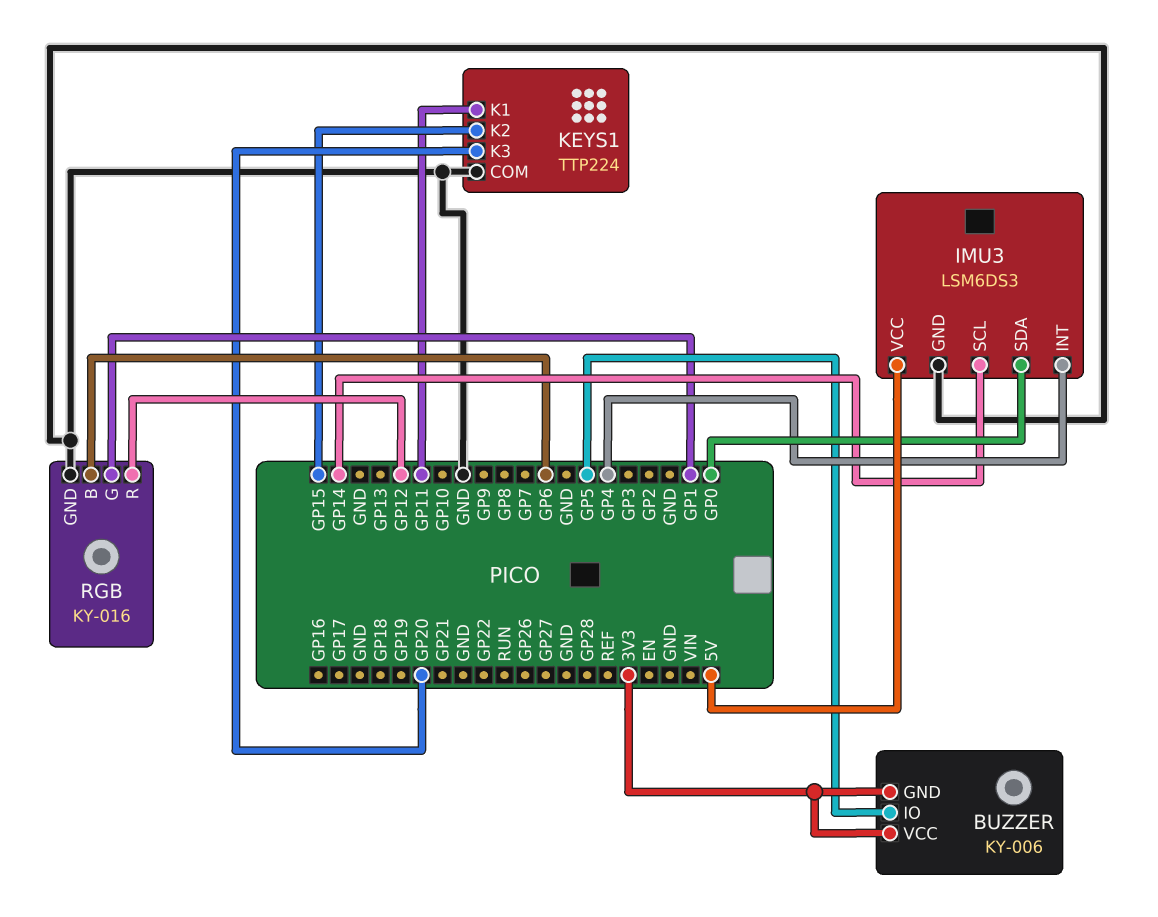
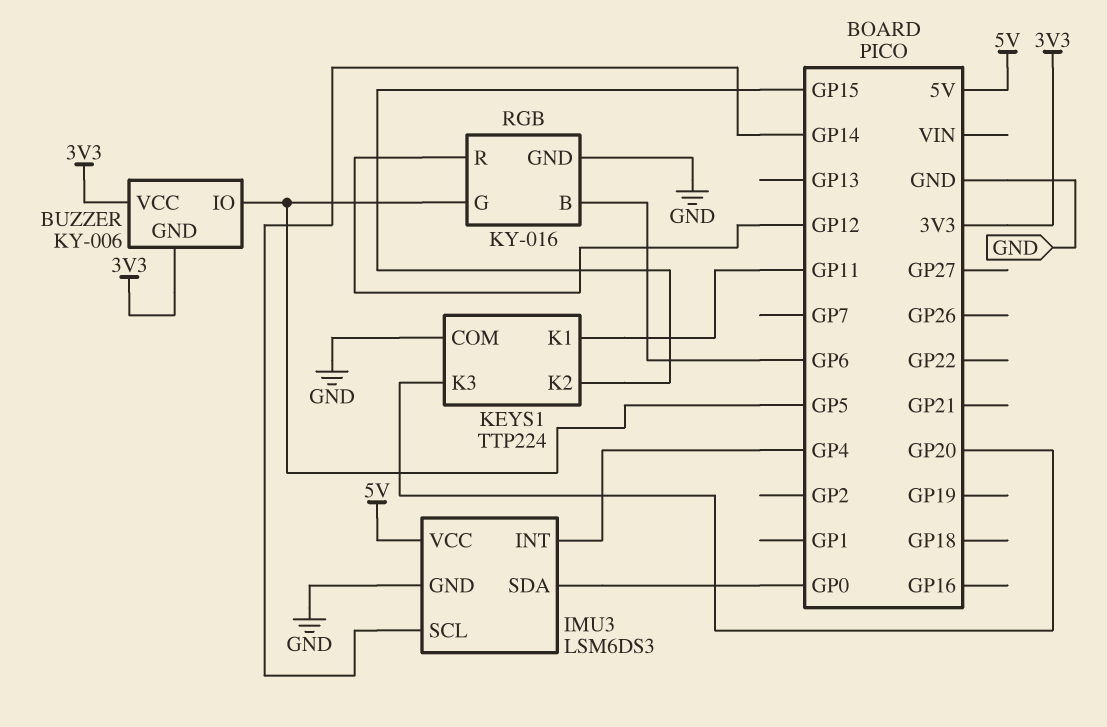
RGB pin G: GP1 -> GP5

